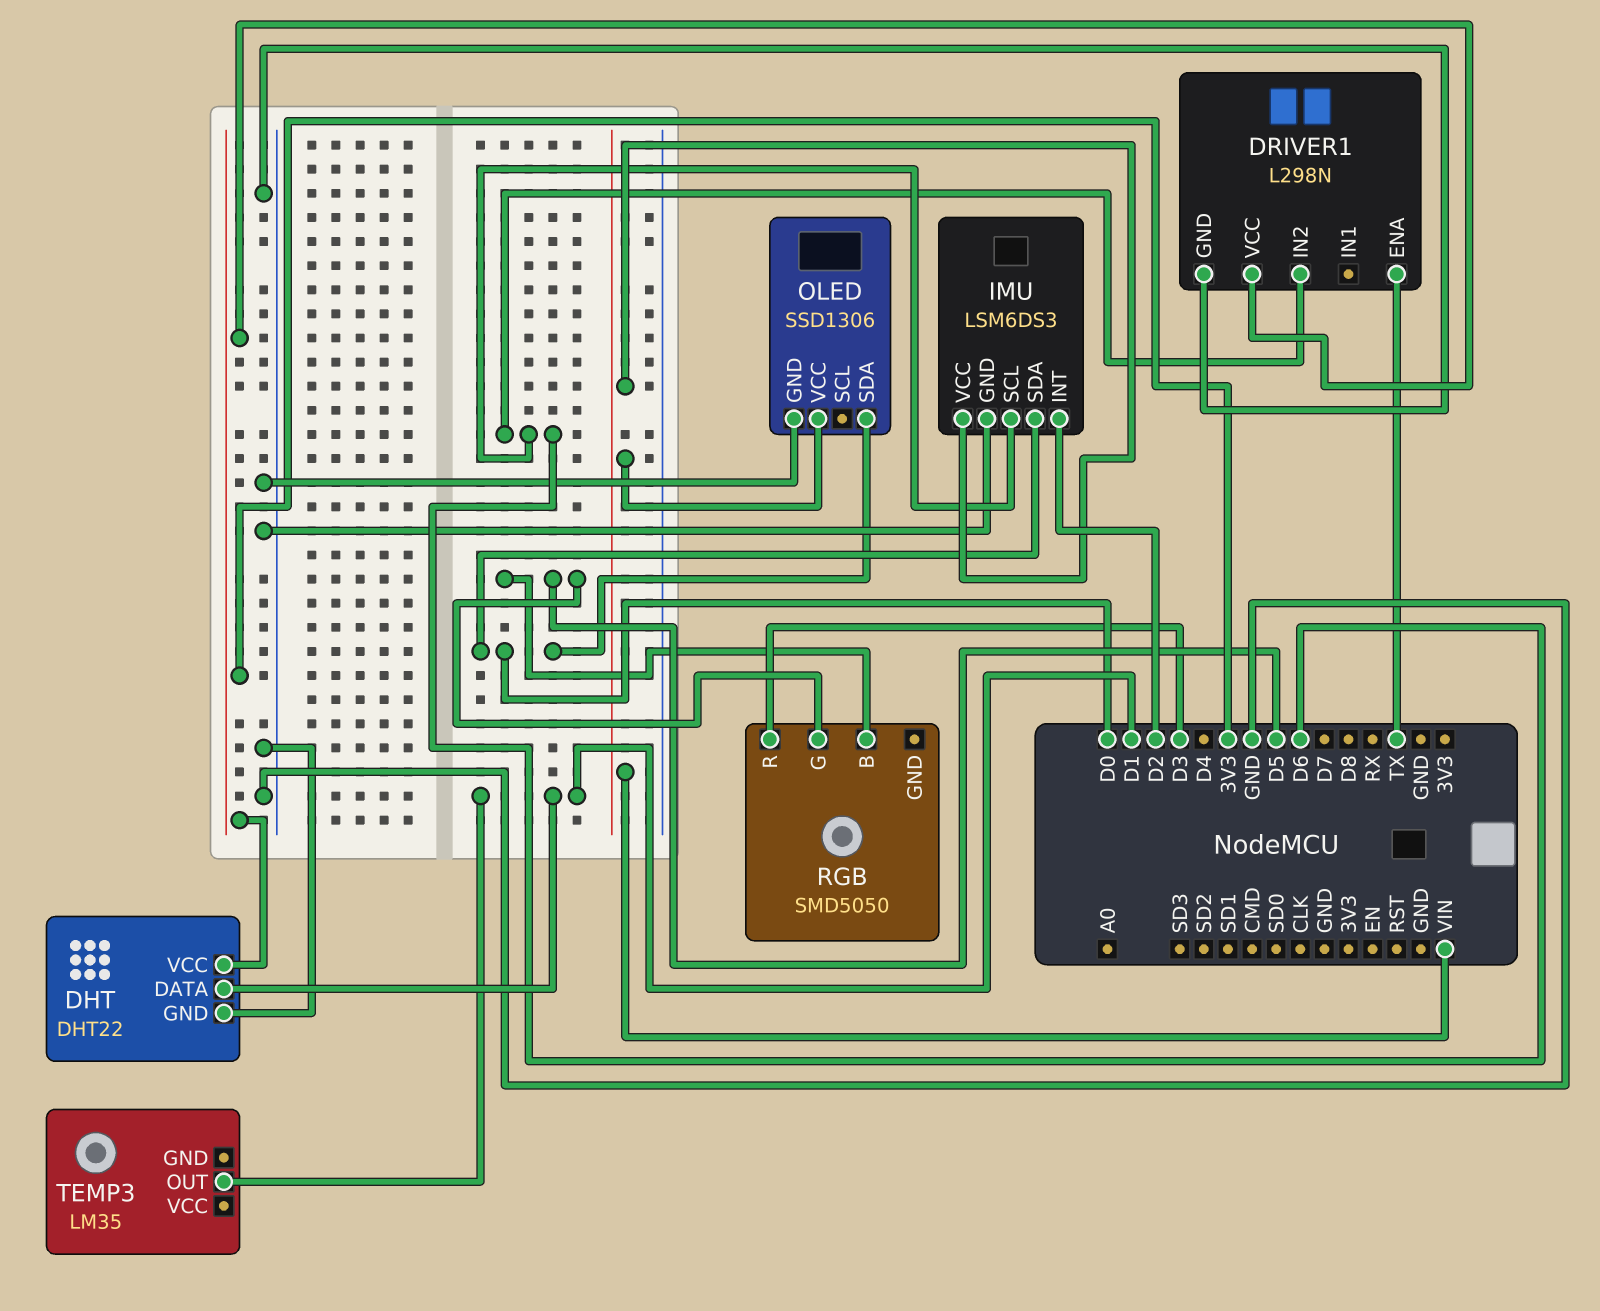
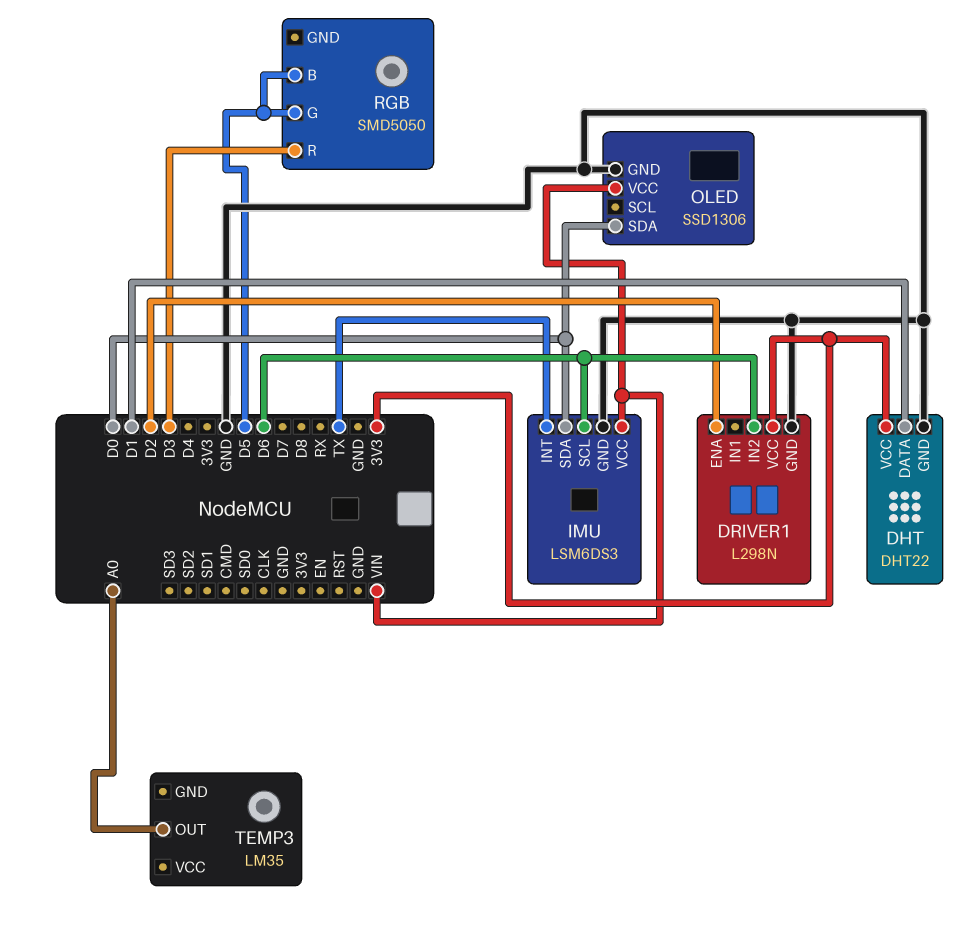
DRIVER1 pin ENA: TX -> D2
IMU pin INT: D2 -> TX
TEMP3 pin OUT: D1 -> A0

